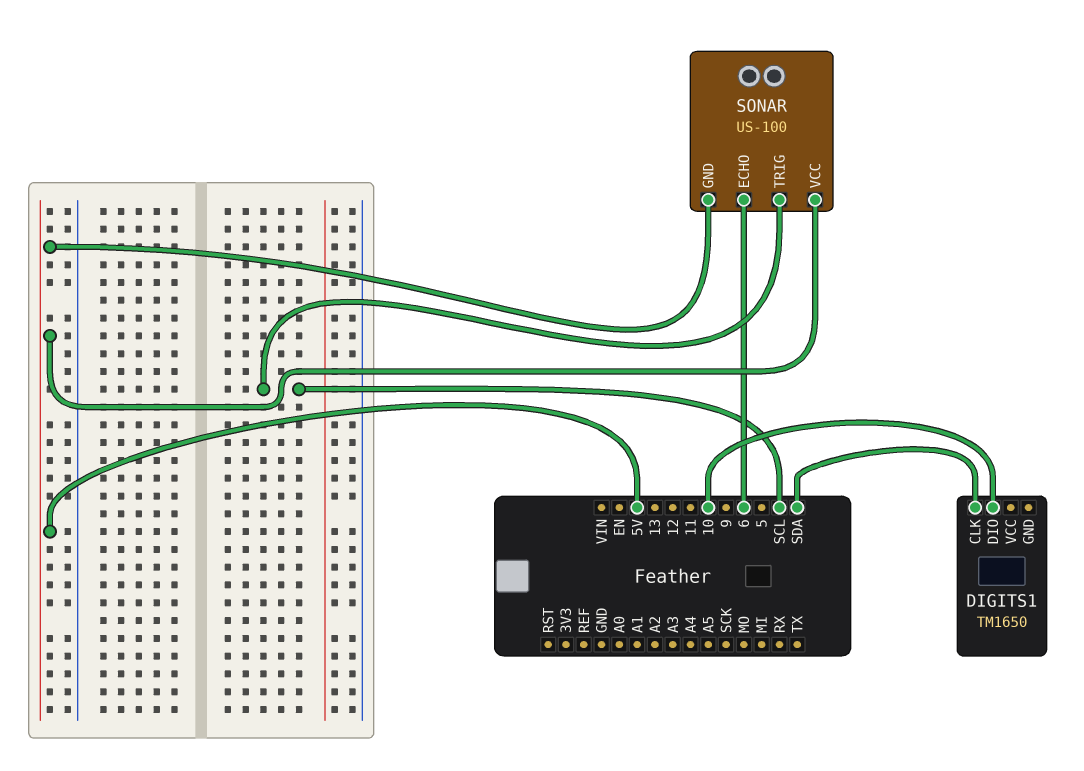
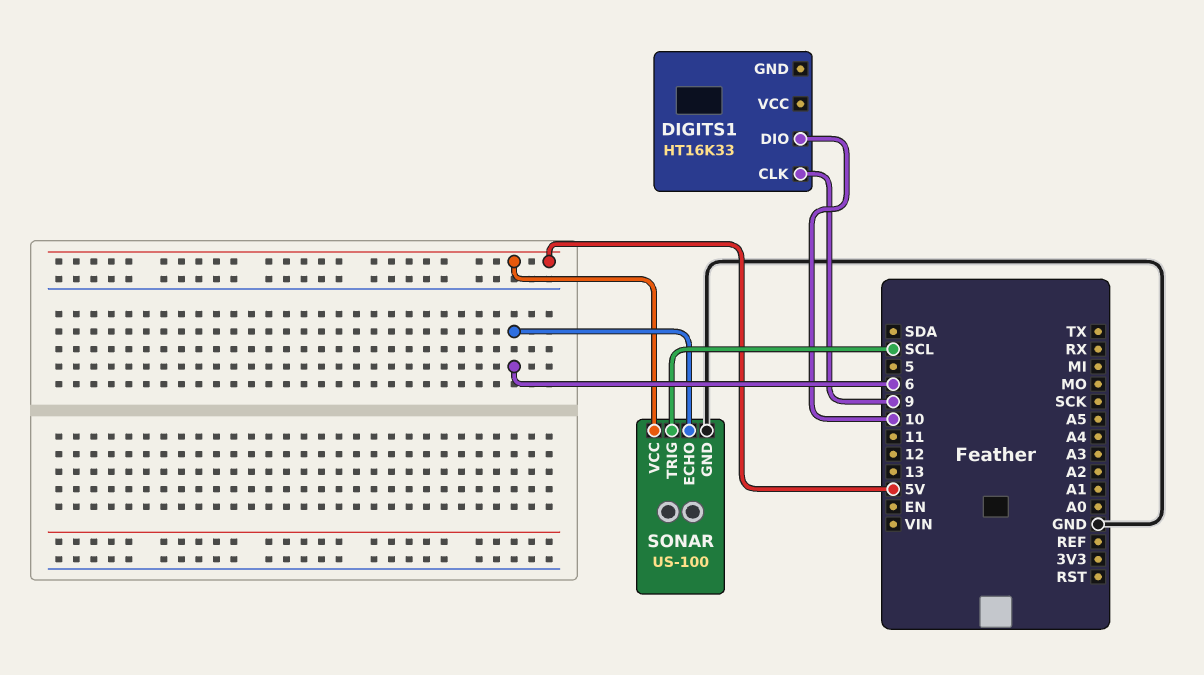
DIGITS1: TM1650 -> HT16K33
DIGITS1 pin CLK: SDA -> 9
SONAR pin GND: 5V -> GND

